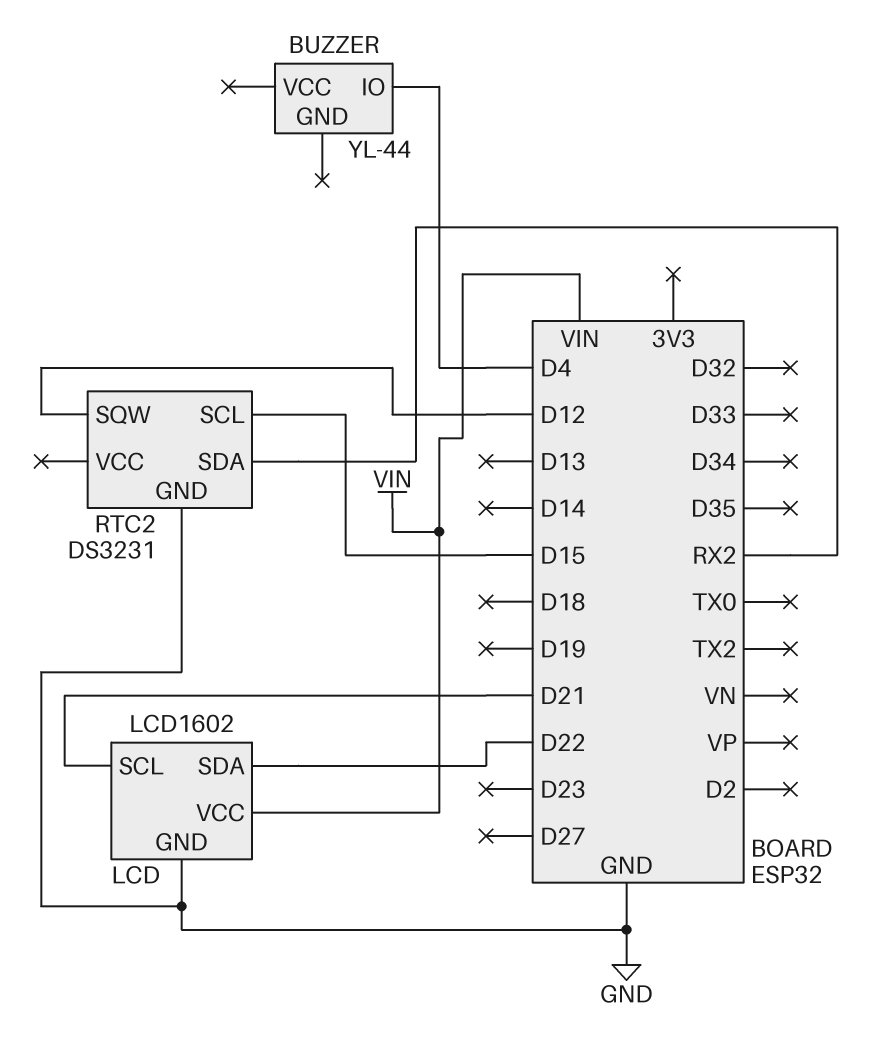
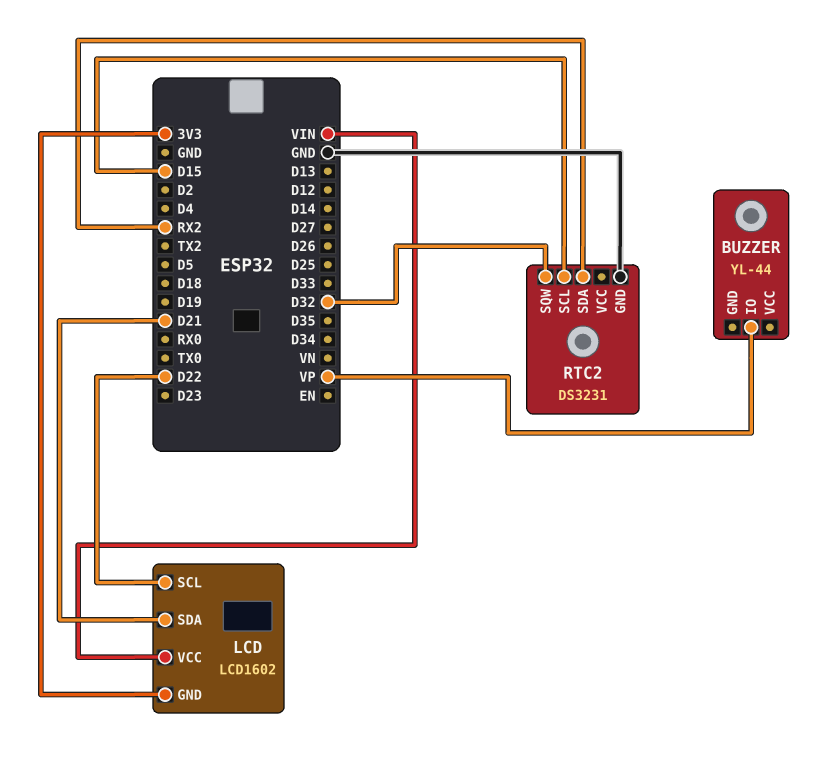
BUZZER pin IO: D4 -> VP
LCD pin GND: GND -> 3V3
LCD pin SCL: D21 -> D22
LCD pin SDA: D22 -> D21
RTC2 pin SQW: D12 -> D32

